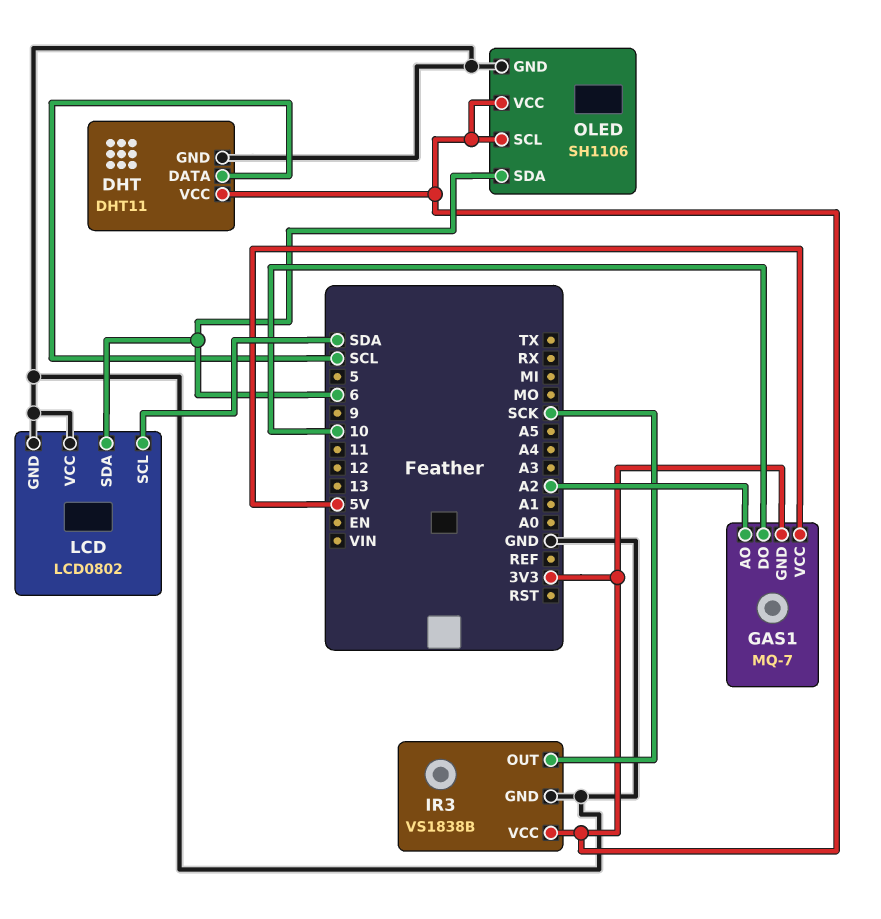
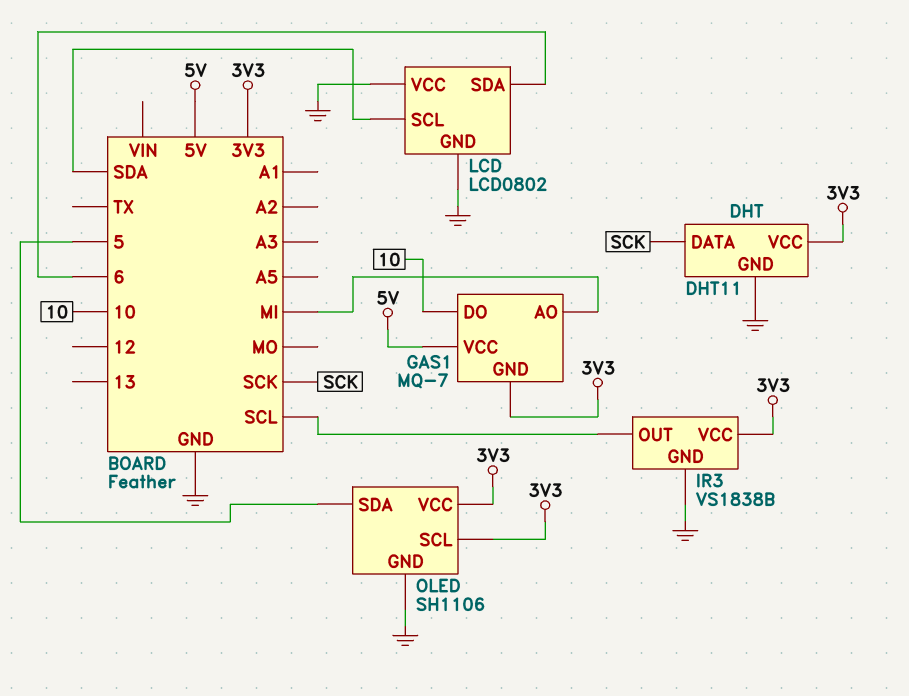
DHT pin DATA: SCL -> SCK
GAS1 pin AO: A2 -> MI
IR3 pin OUT: SCK -> SCL
OLED pin SDA: 6 -> 5

